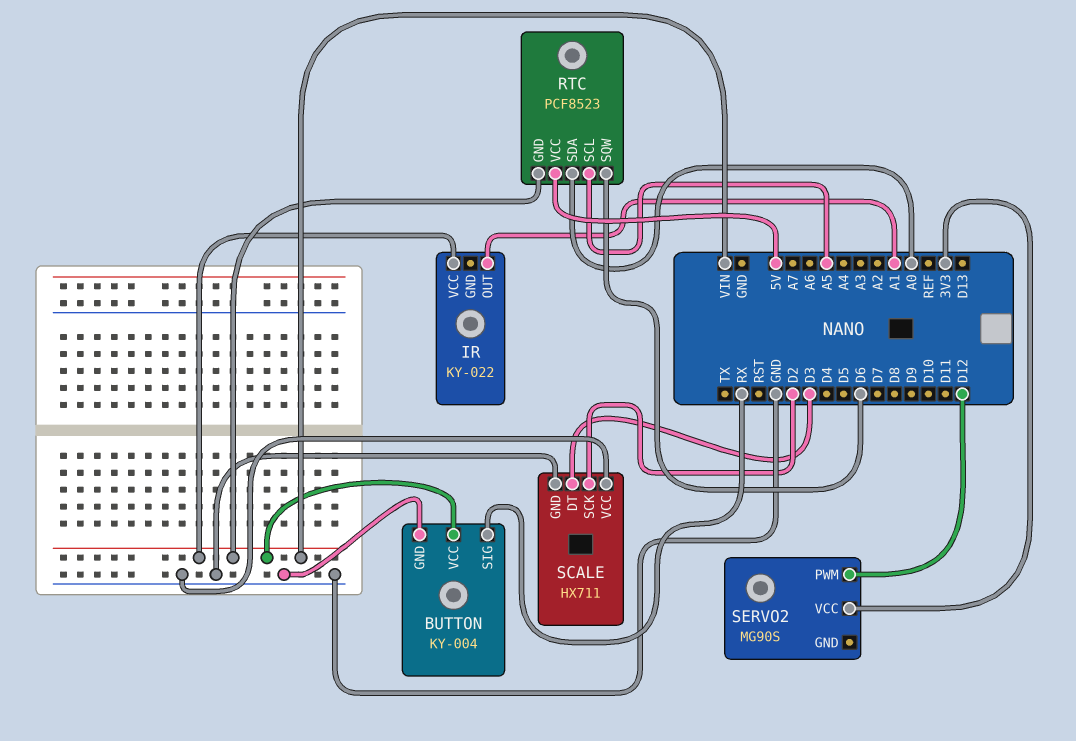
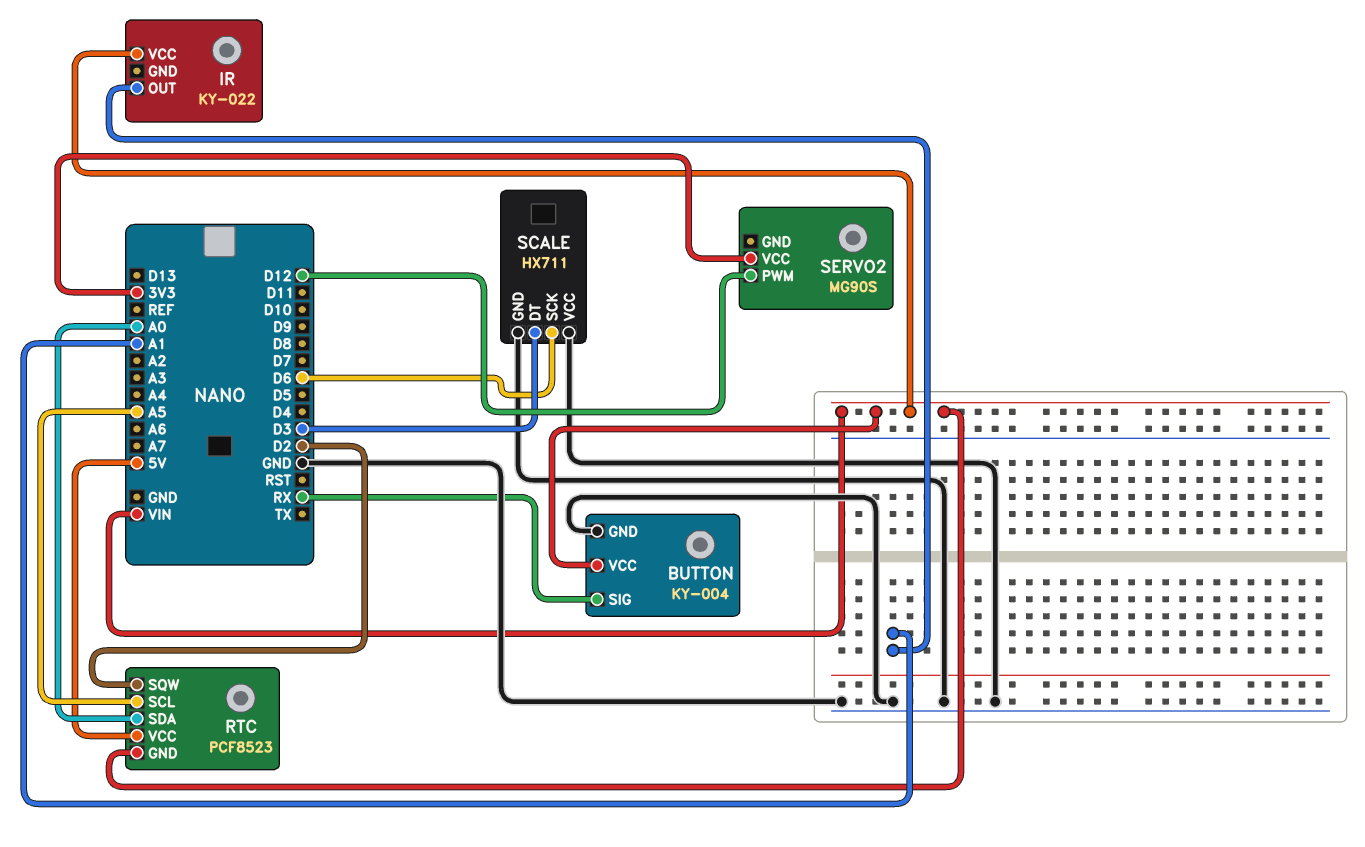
RTC pin SQW: D6 -> D2
SCALE pin SCK: D2 -> D6

